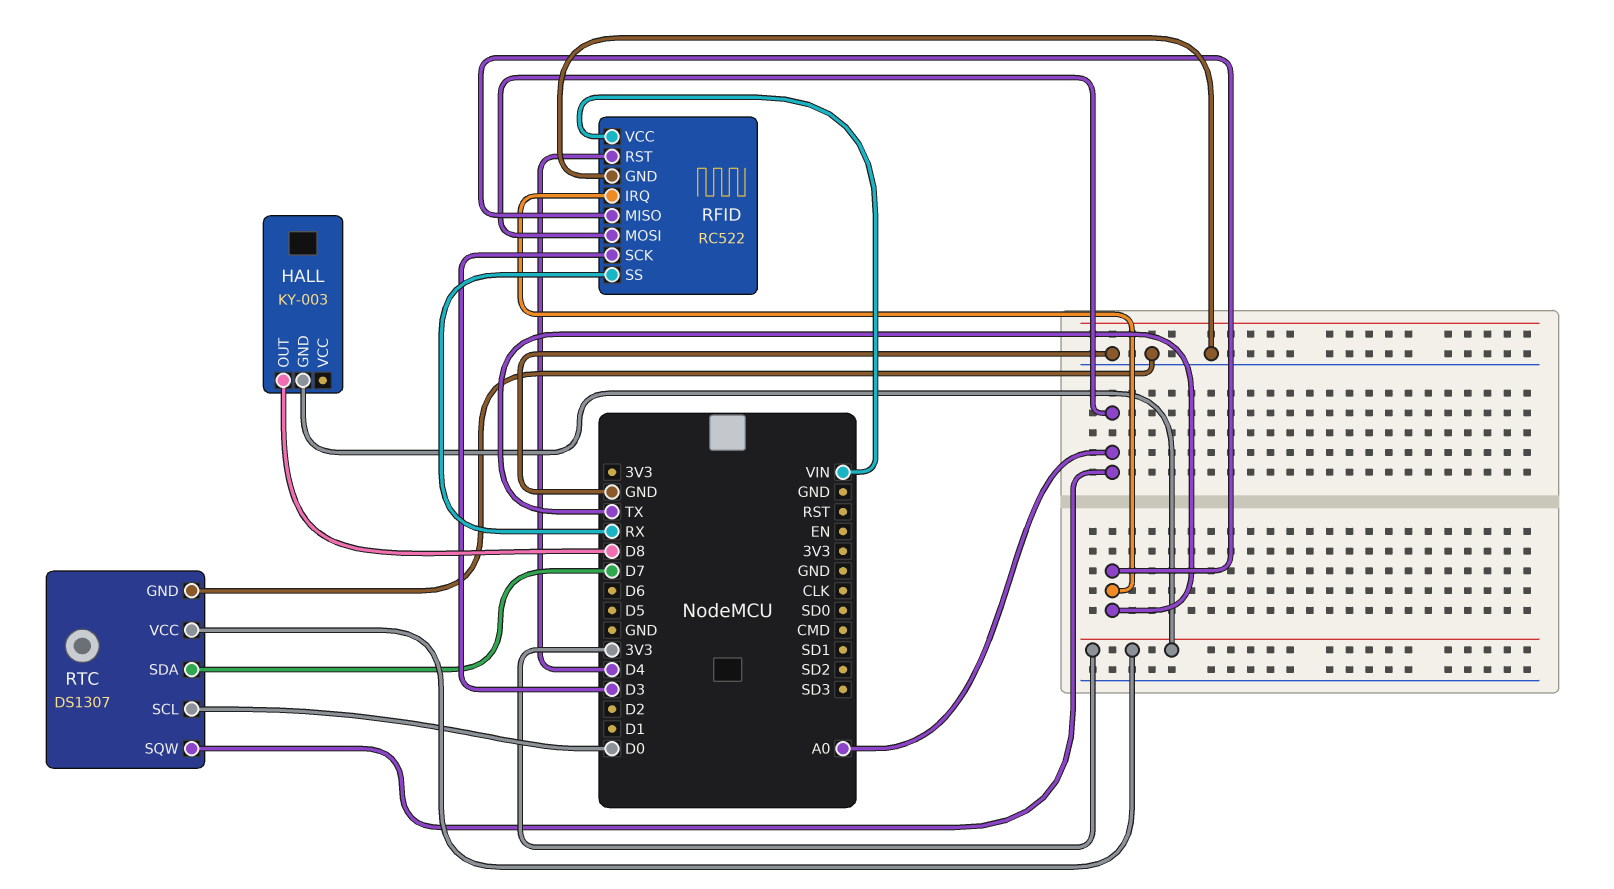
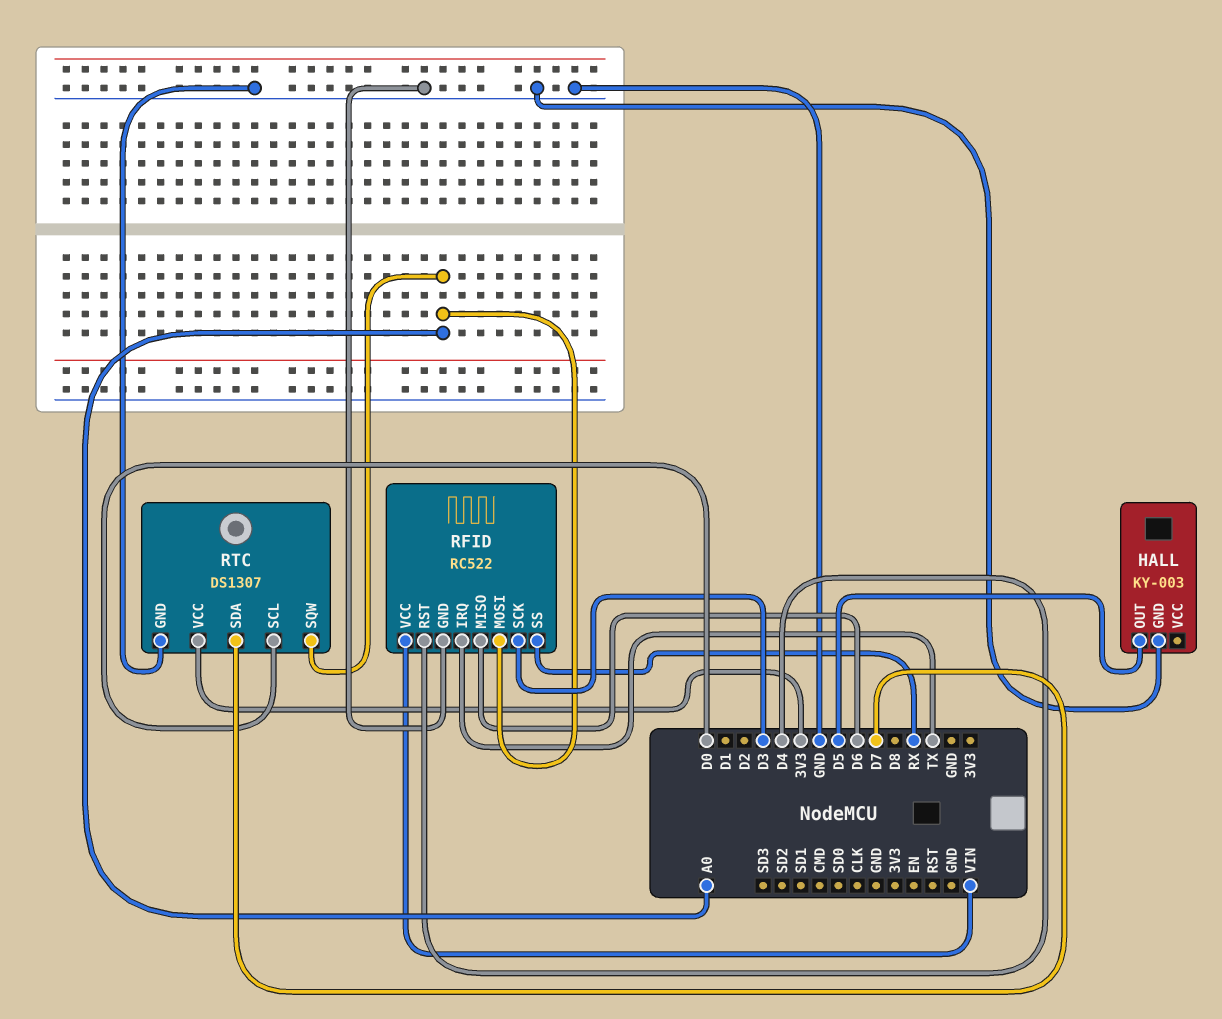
HALL pin GND: 3V3 -> GND
HALL pin OUT: D8 -> D5
RFID pin MISO: TX -> D6

